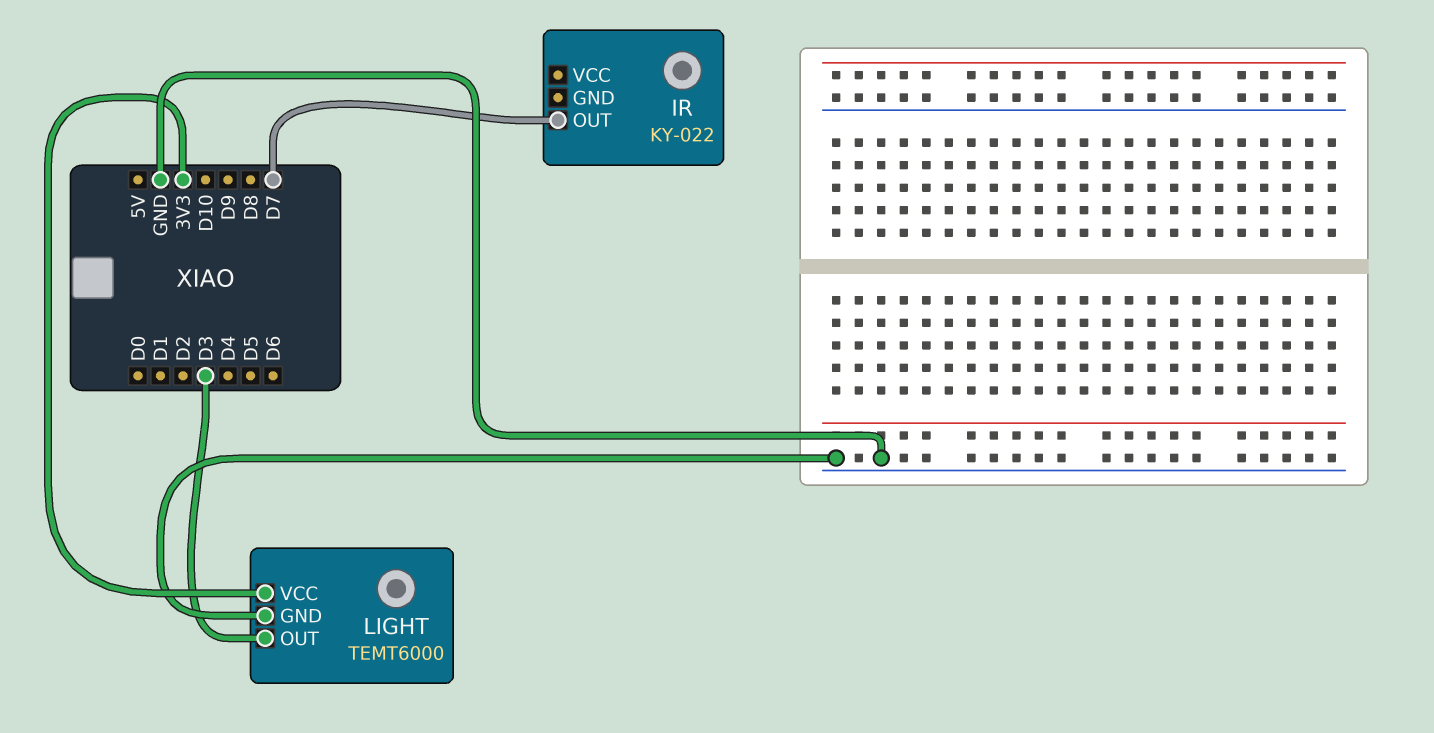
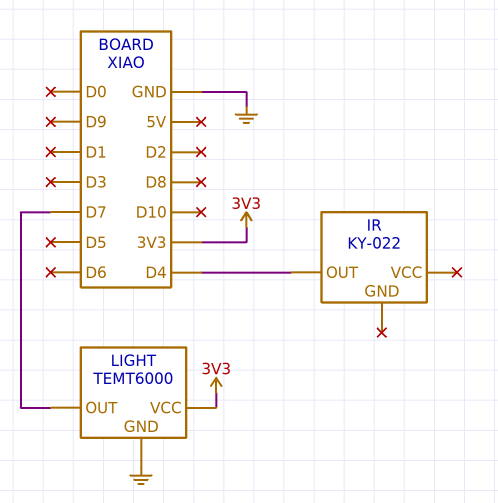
IR pin OUT: D7 -> D4
LIGHT pin OUT: D3 -> D7

